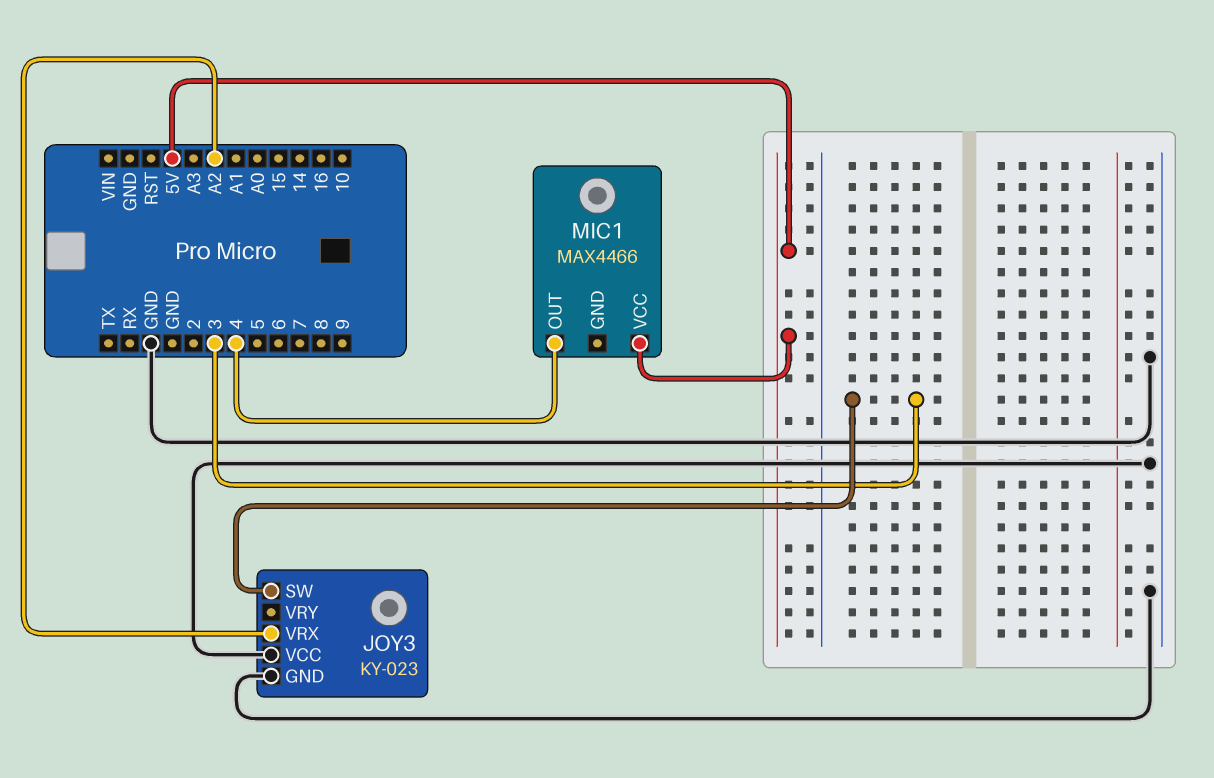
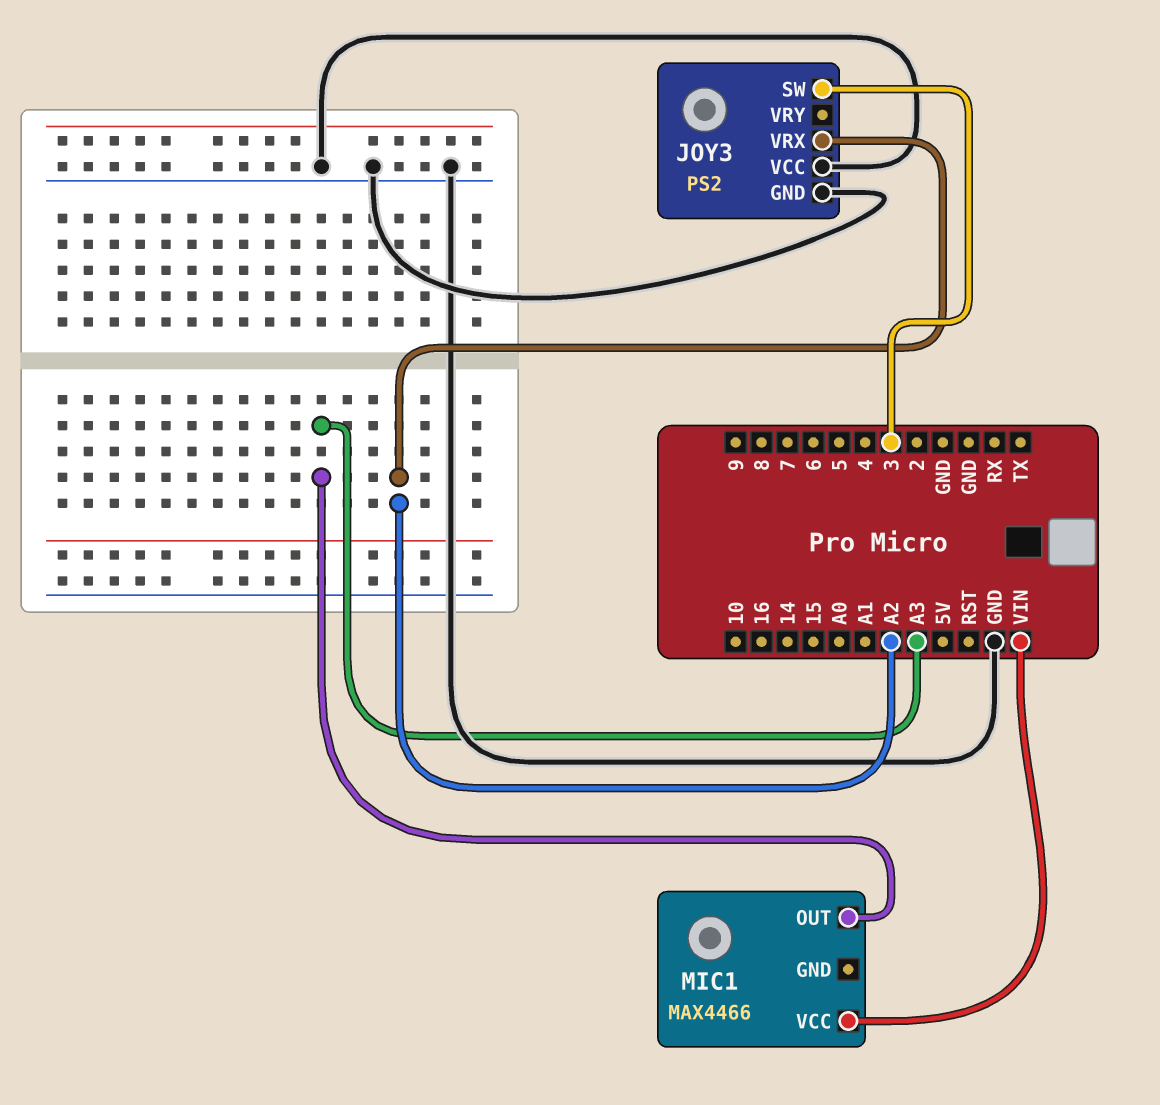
JOY3: KY-023 -> PS2
MIC1 pin OUT: 4 -> A3
MIC1 pin VCC: 5V -> VIN

